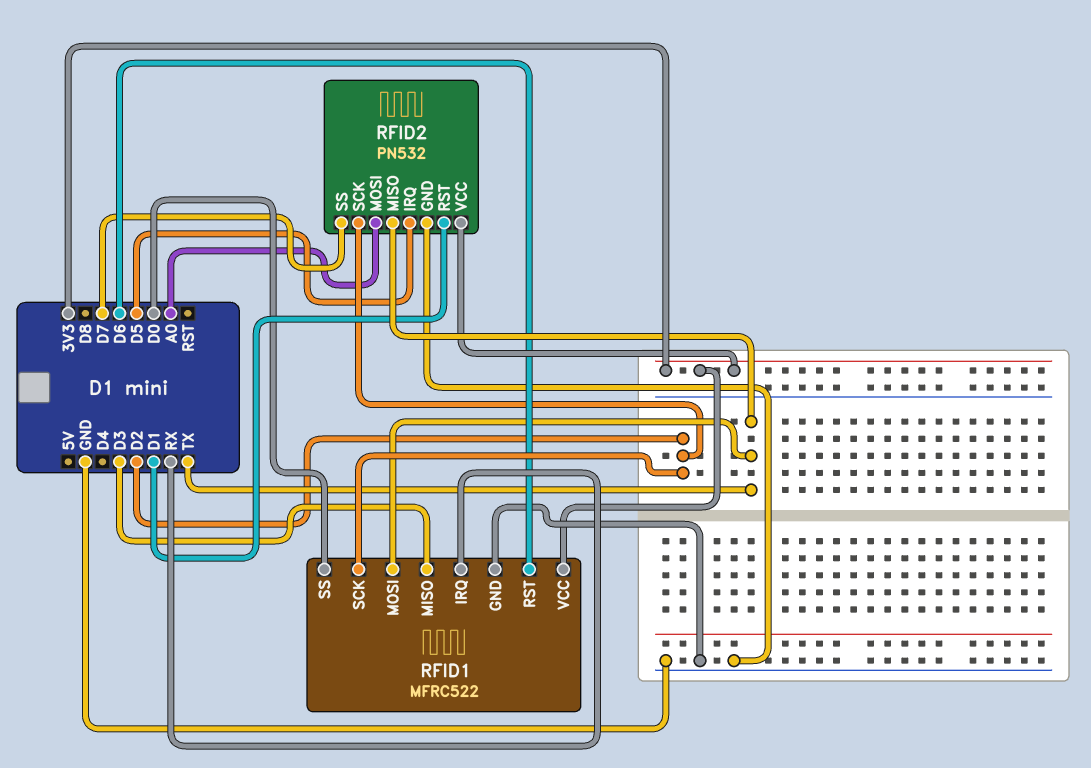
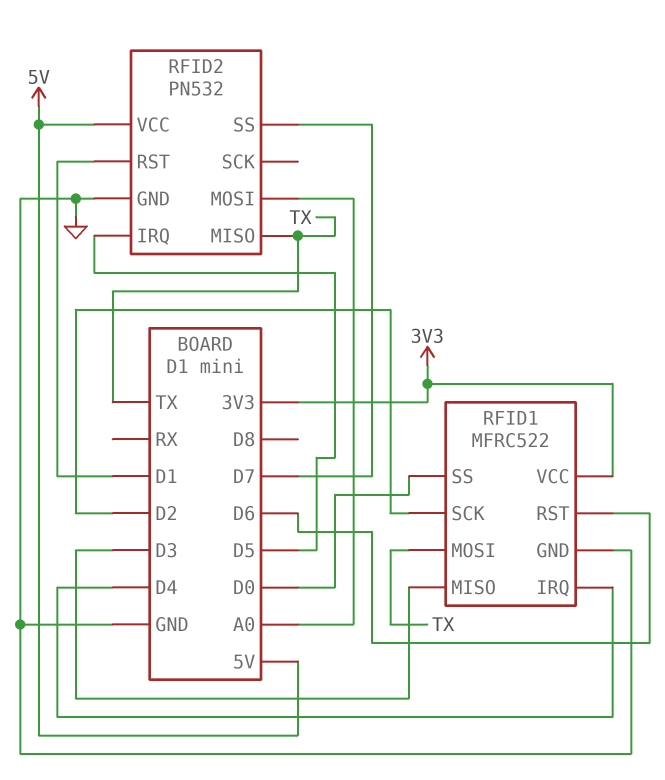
RFID1 pin IRQ: RX -> D4
RFID2 pin SCK: D2 -> none
RFID2 pin VCC: 3V3 -> 5V

